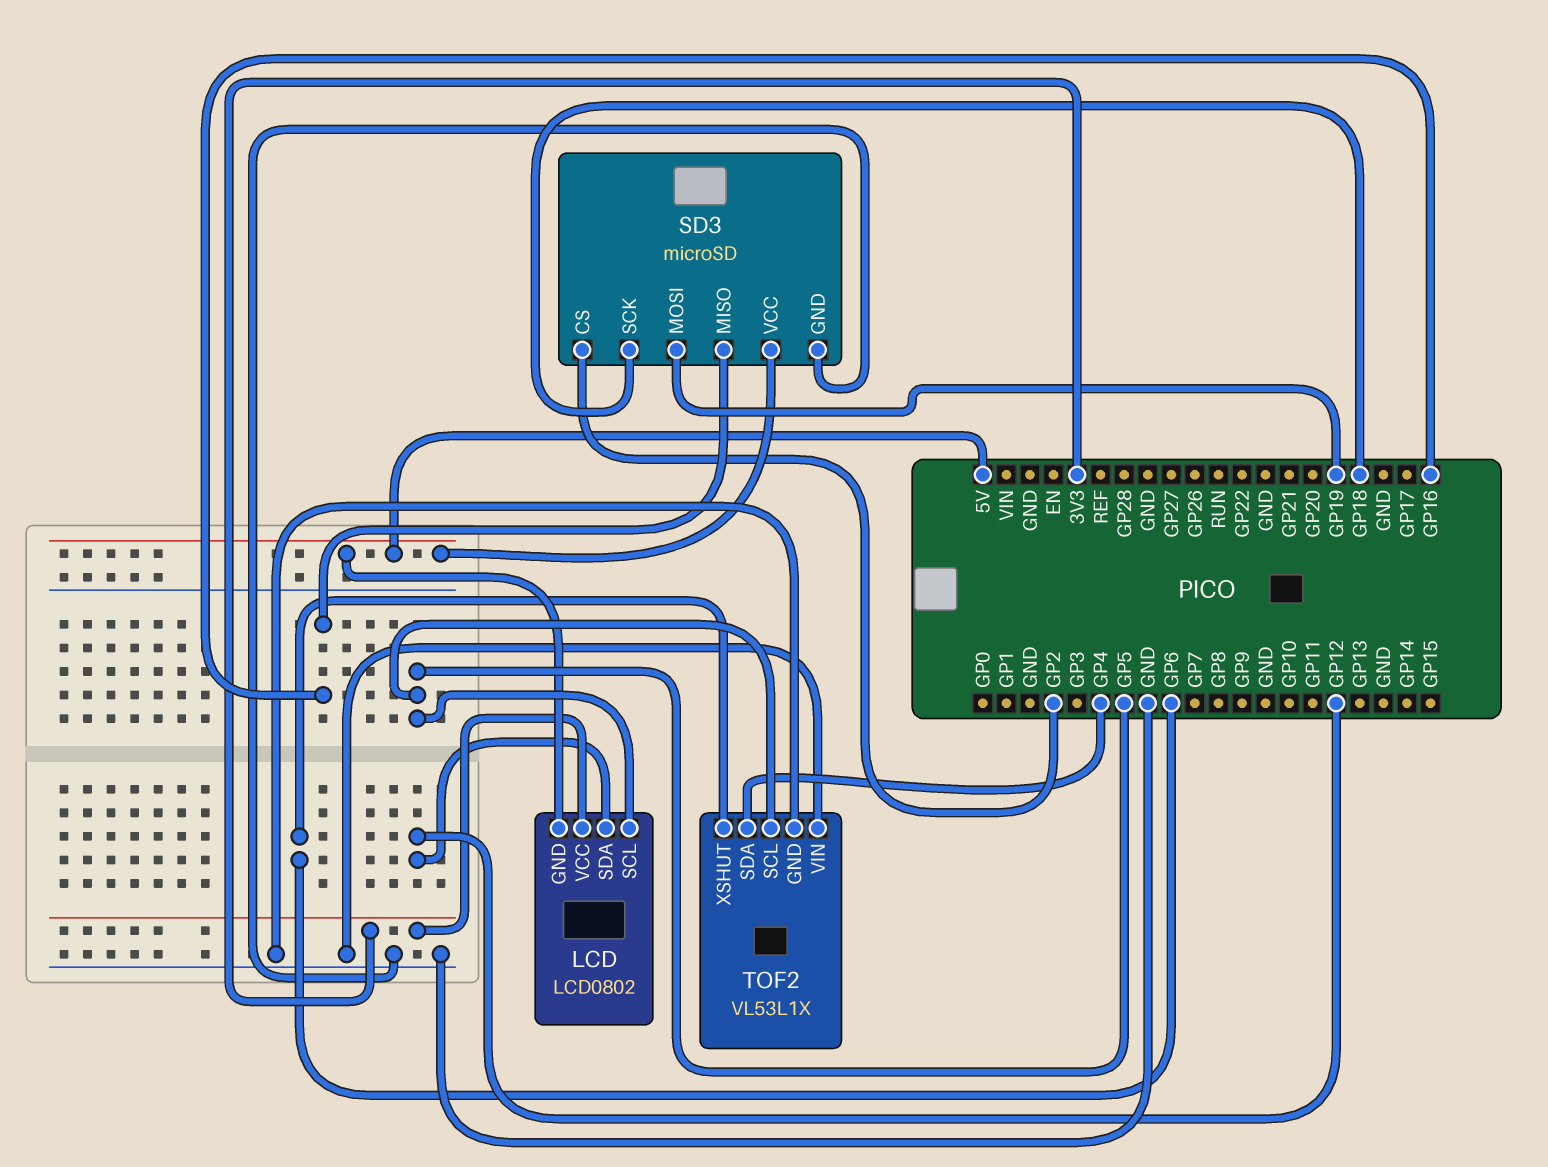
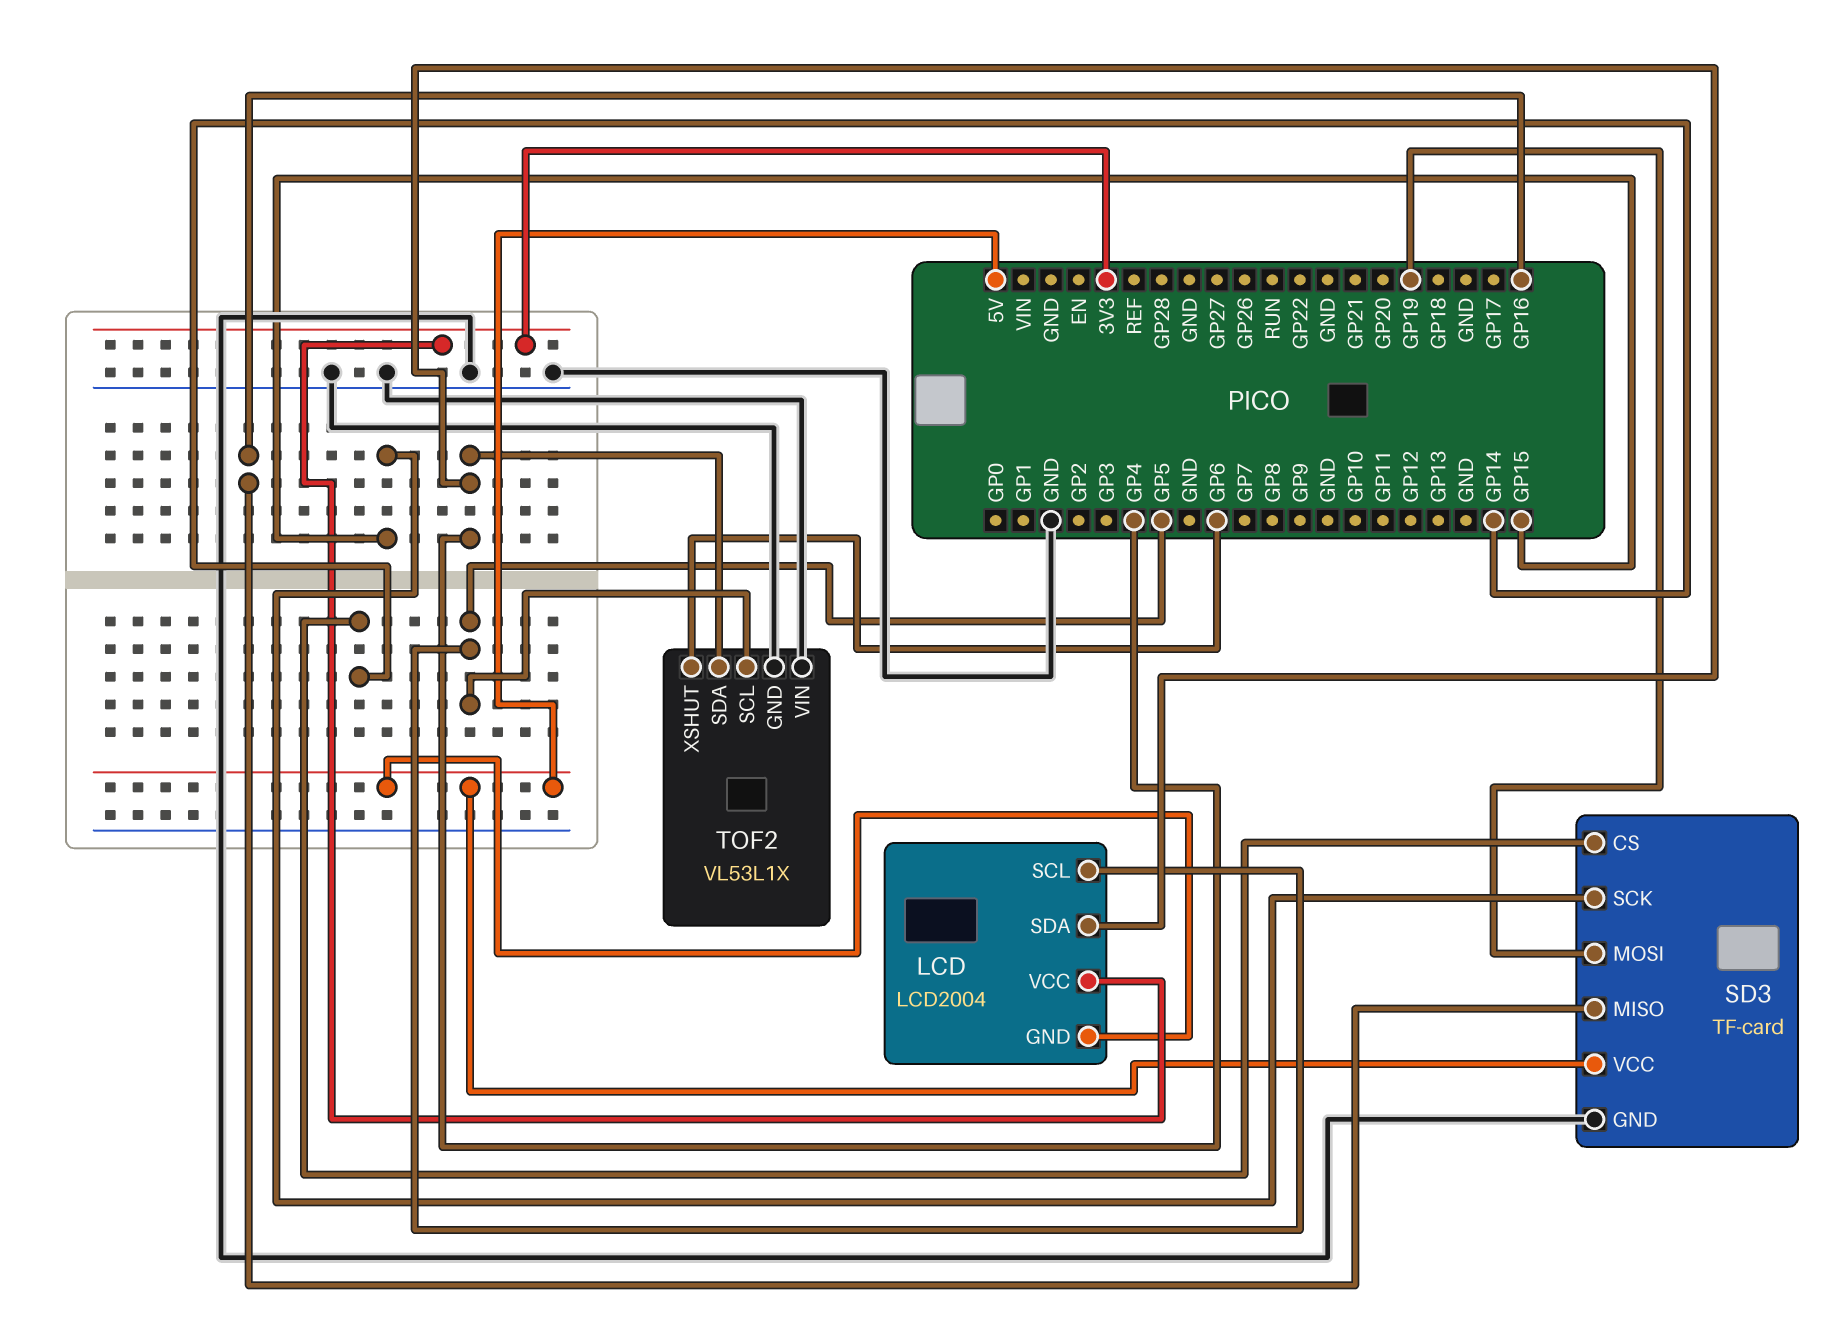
LCD: LCD0802 -> LCD2004
LCD pin SDA: GP12 -> GP4
SD3: microSD -> TF-card
SD3 pin CS: GP2 -> GP14
SD3 pin SCK: GP18 -> GP15

